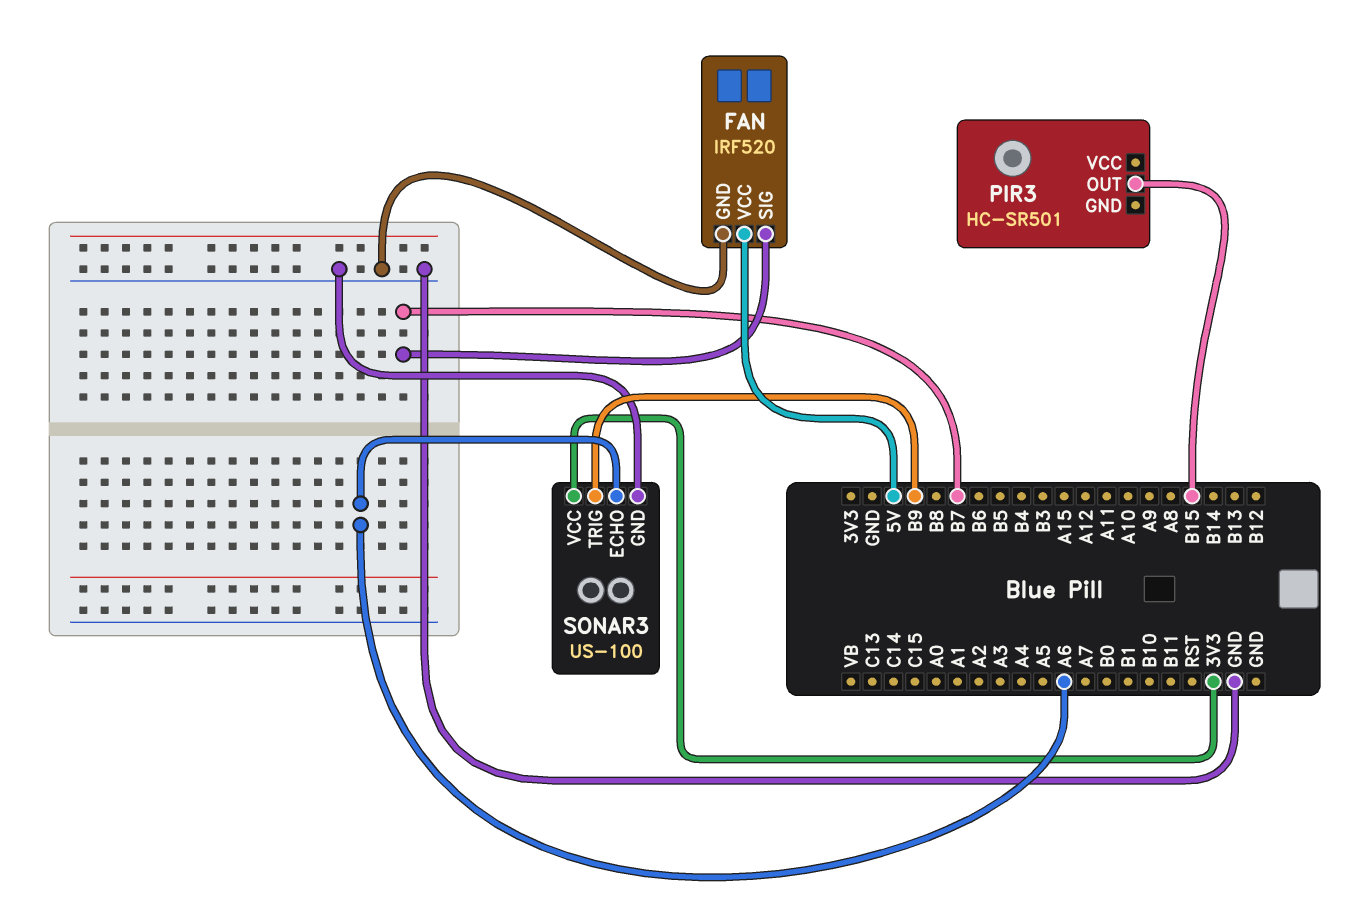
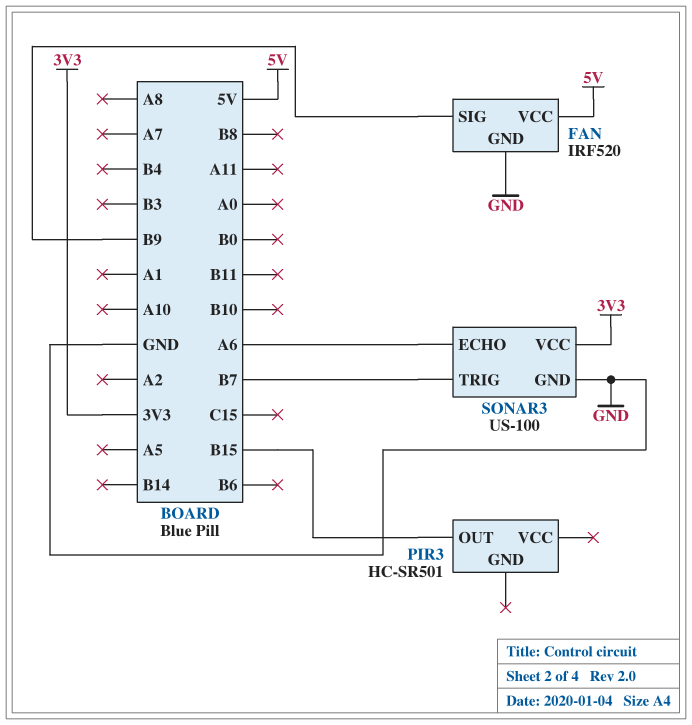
FAN pin SIG: B7 -> B9
SONAR3 pin TRIG: B9 -> B7

